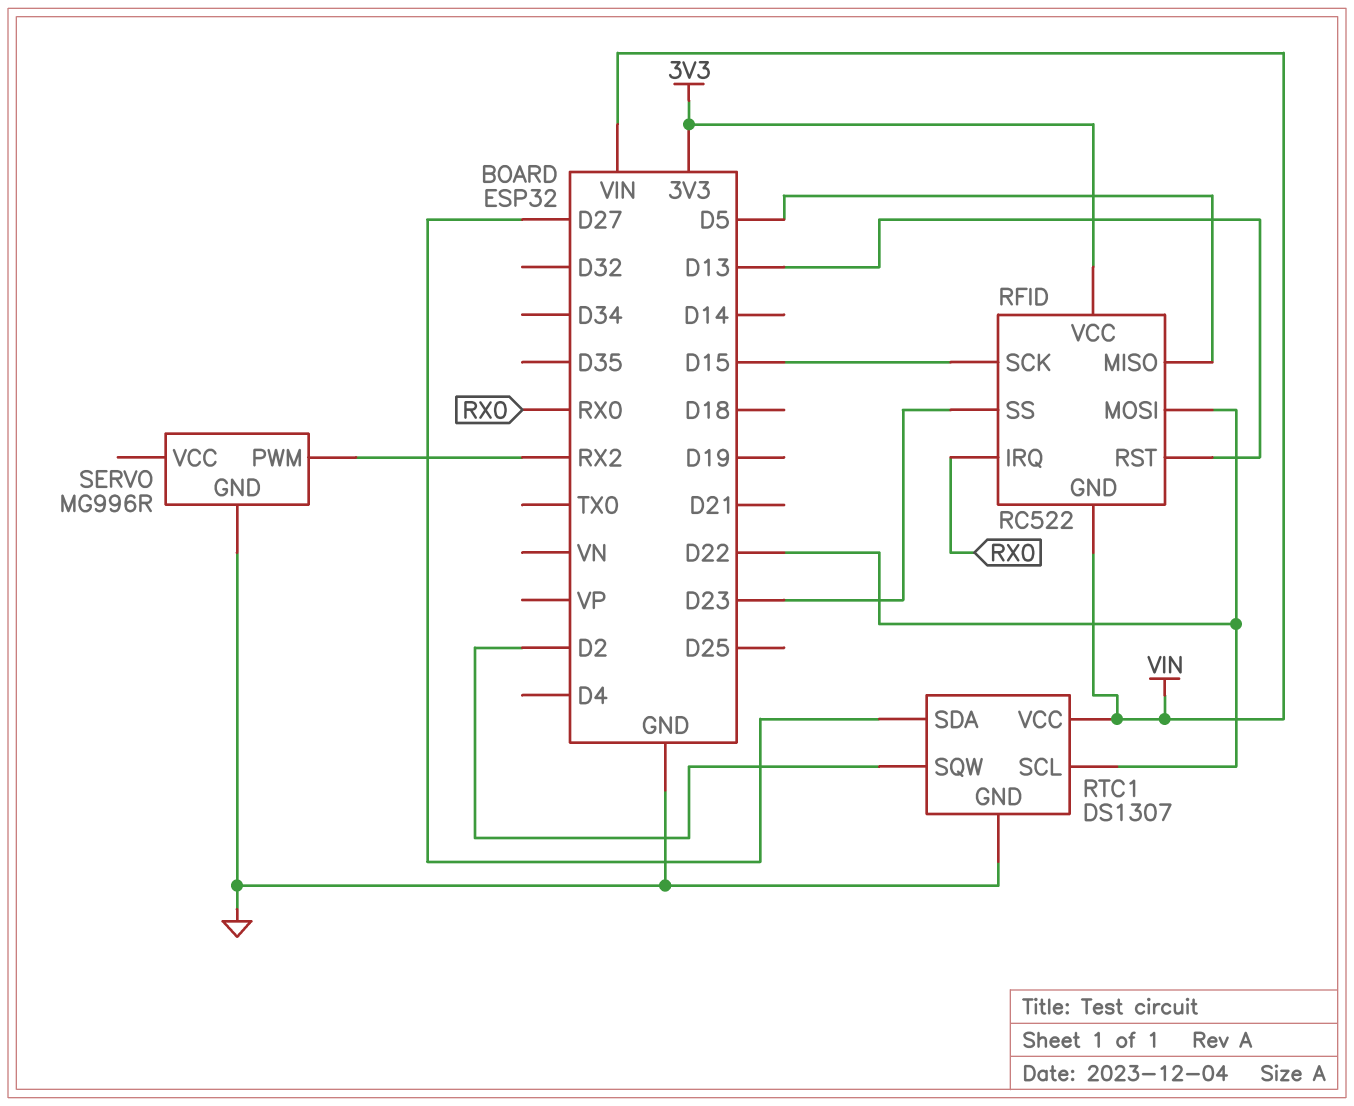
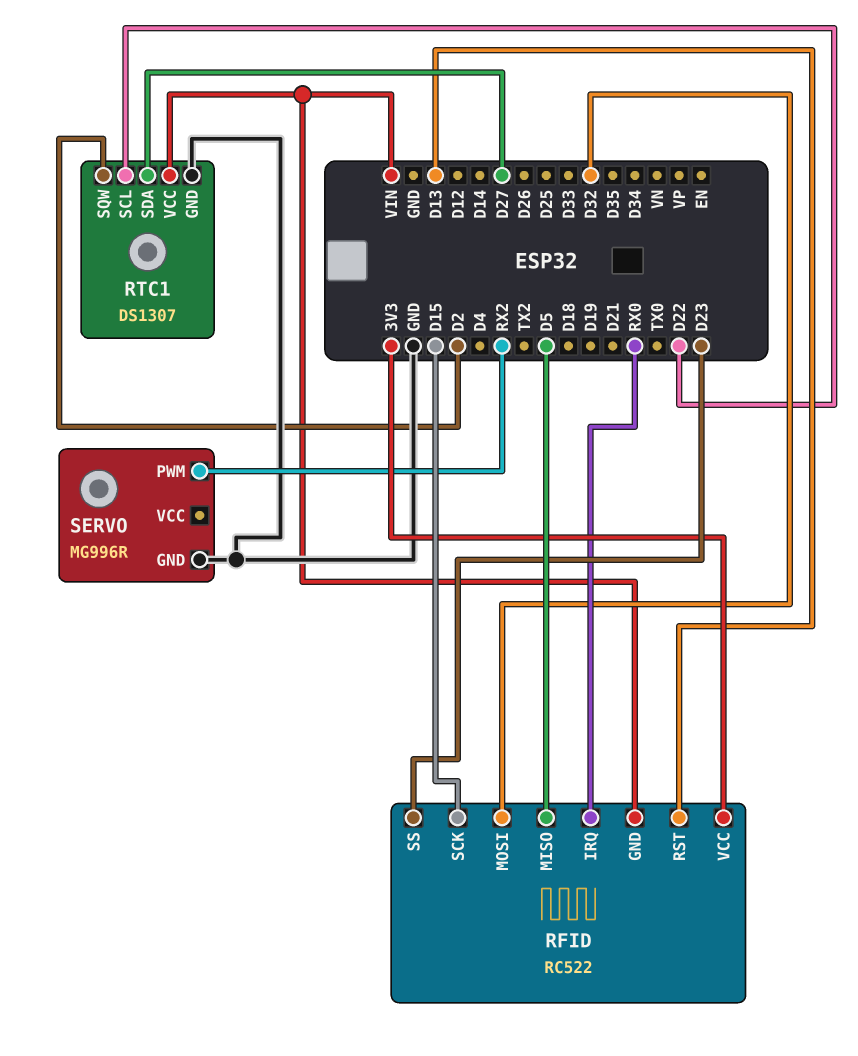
RFID pin MOSI: D22 -> D32

